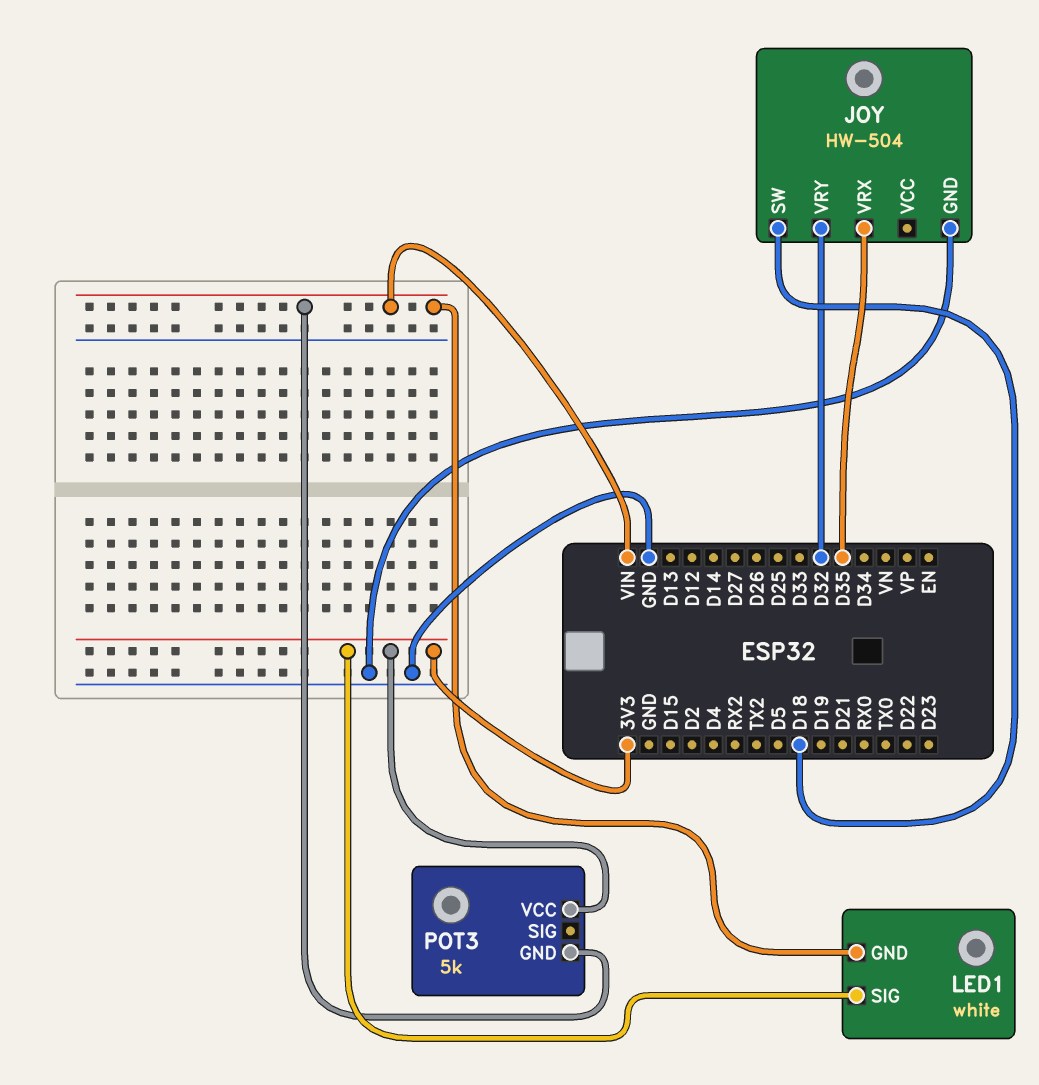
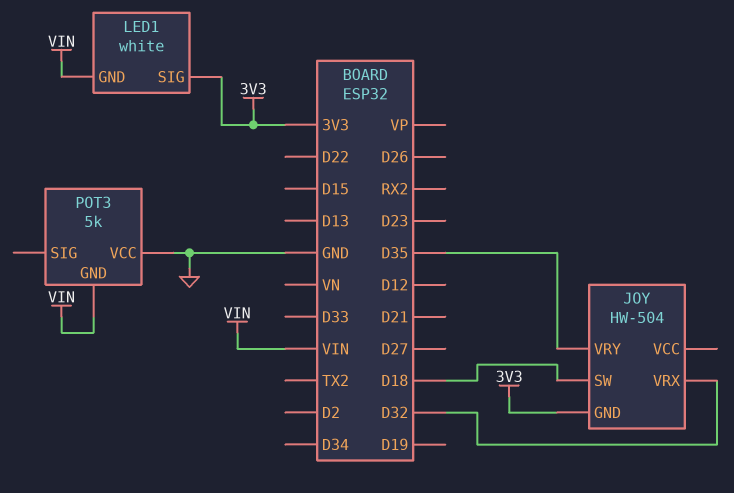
JOY pin GND: GND -> 3V3
JOY pin VRX: D35 -> D32
JOY pin VRY: D32 -> D35
POT3 pin VCC: 3V3 -> GND

